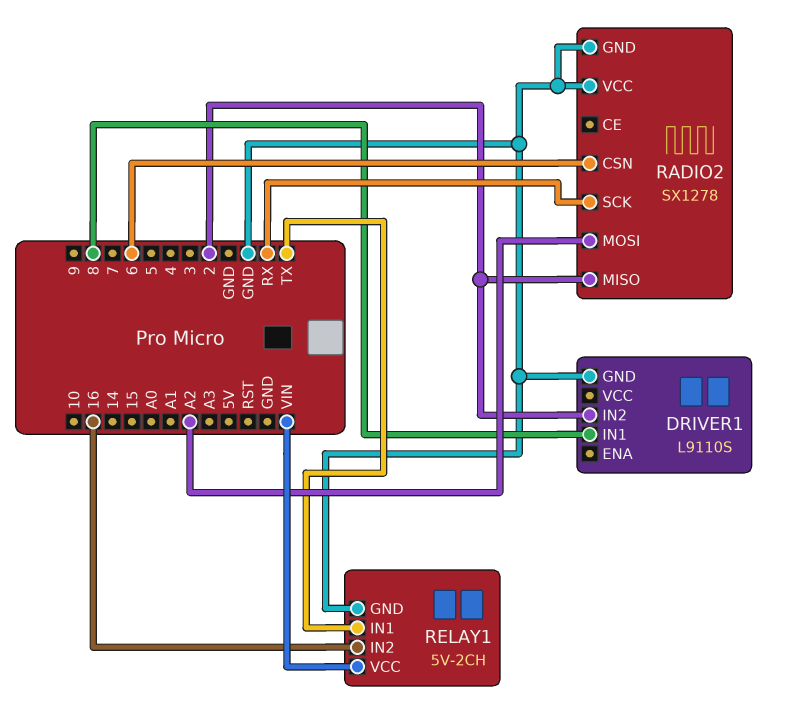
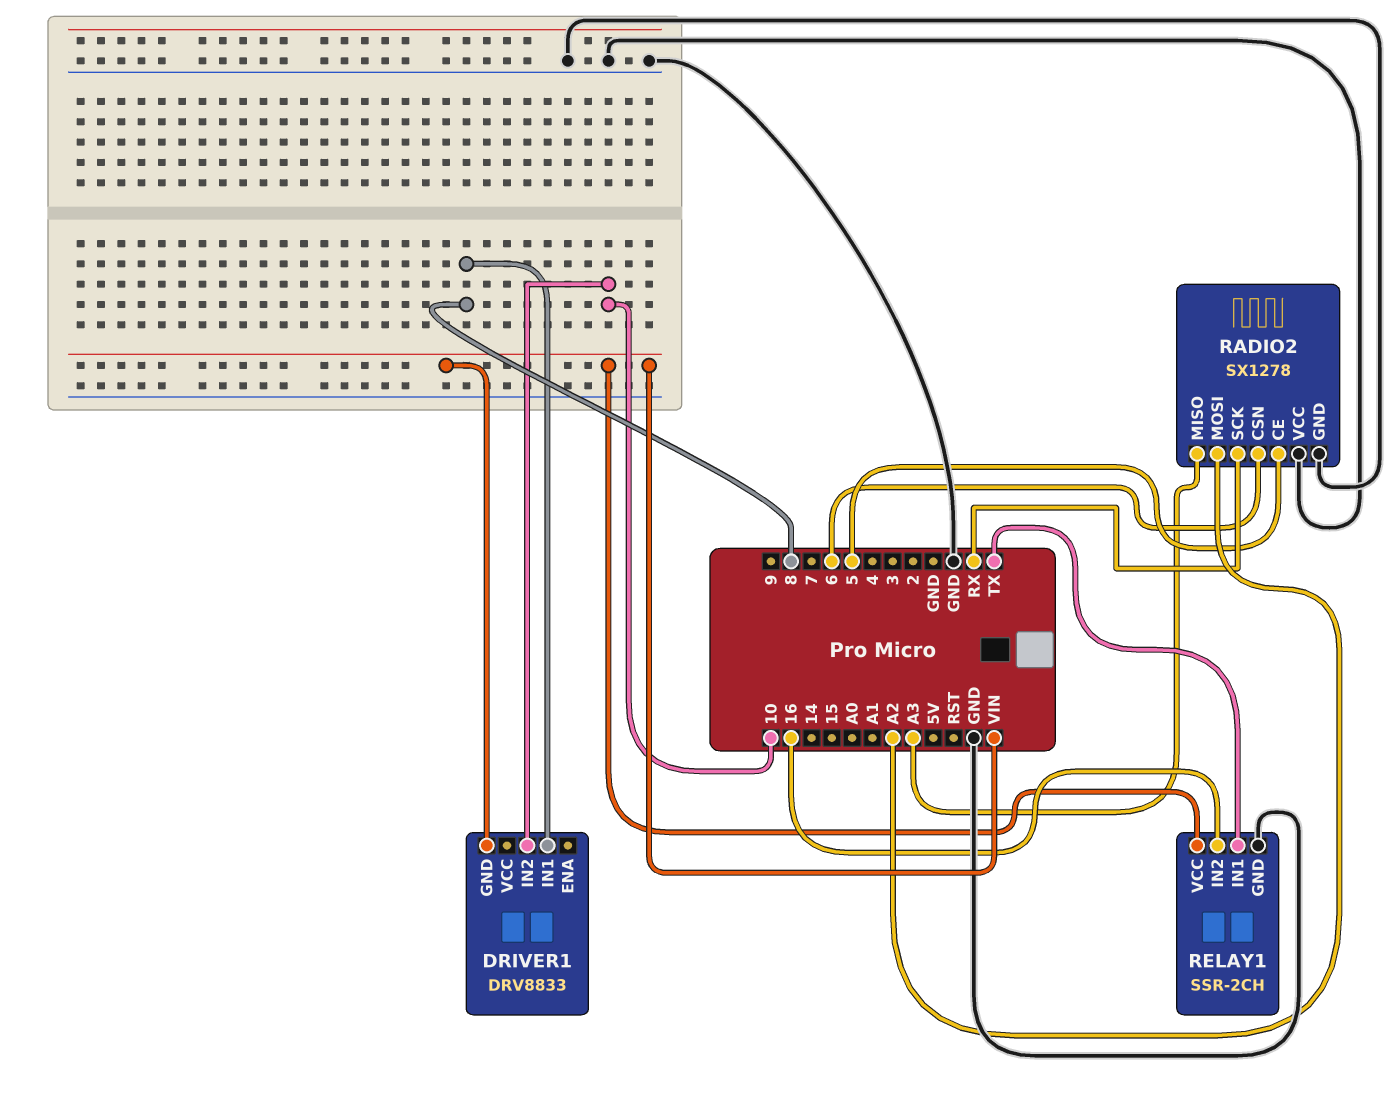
DRIVER1: L9110S -> DRV8833
DRIVER1 pin GND: GND -> VIN
DRIVER1 pin IN2: 2 -> 10
RADIO2 pin CE: none -> 5
RADIO2 pin MISO: 2 -> A3
RELAY1: 5V-2CH -> SSR-2CH

